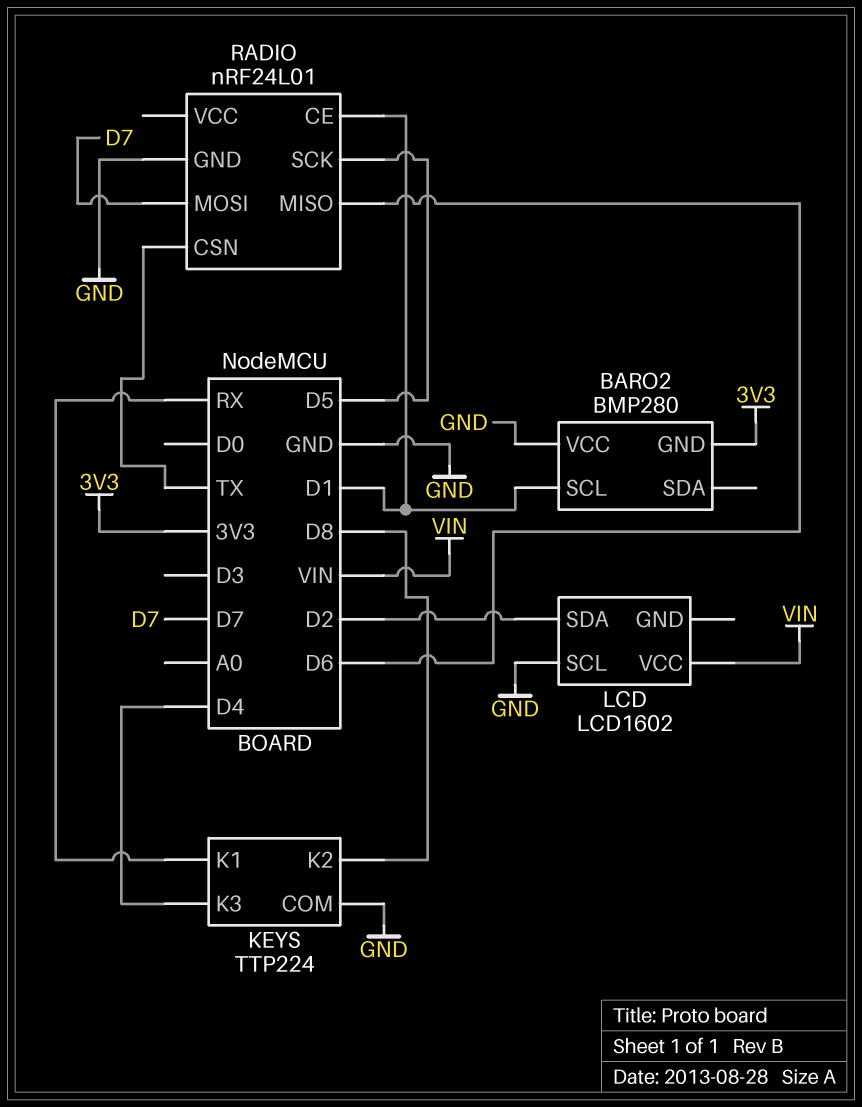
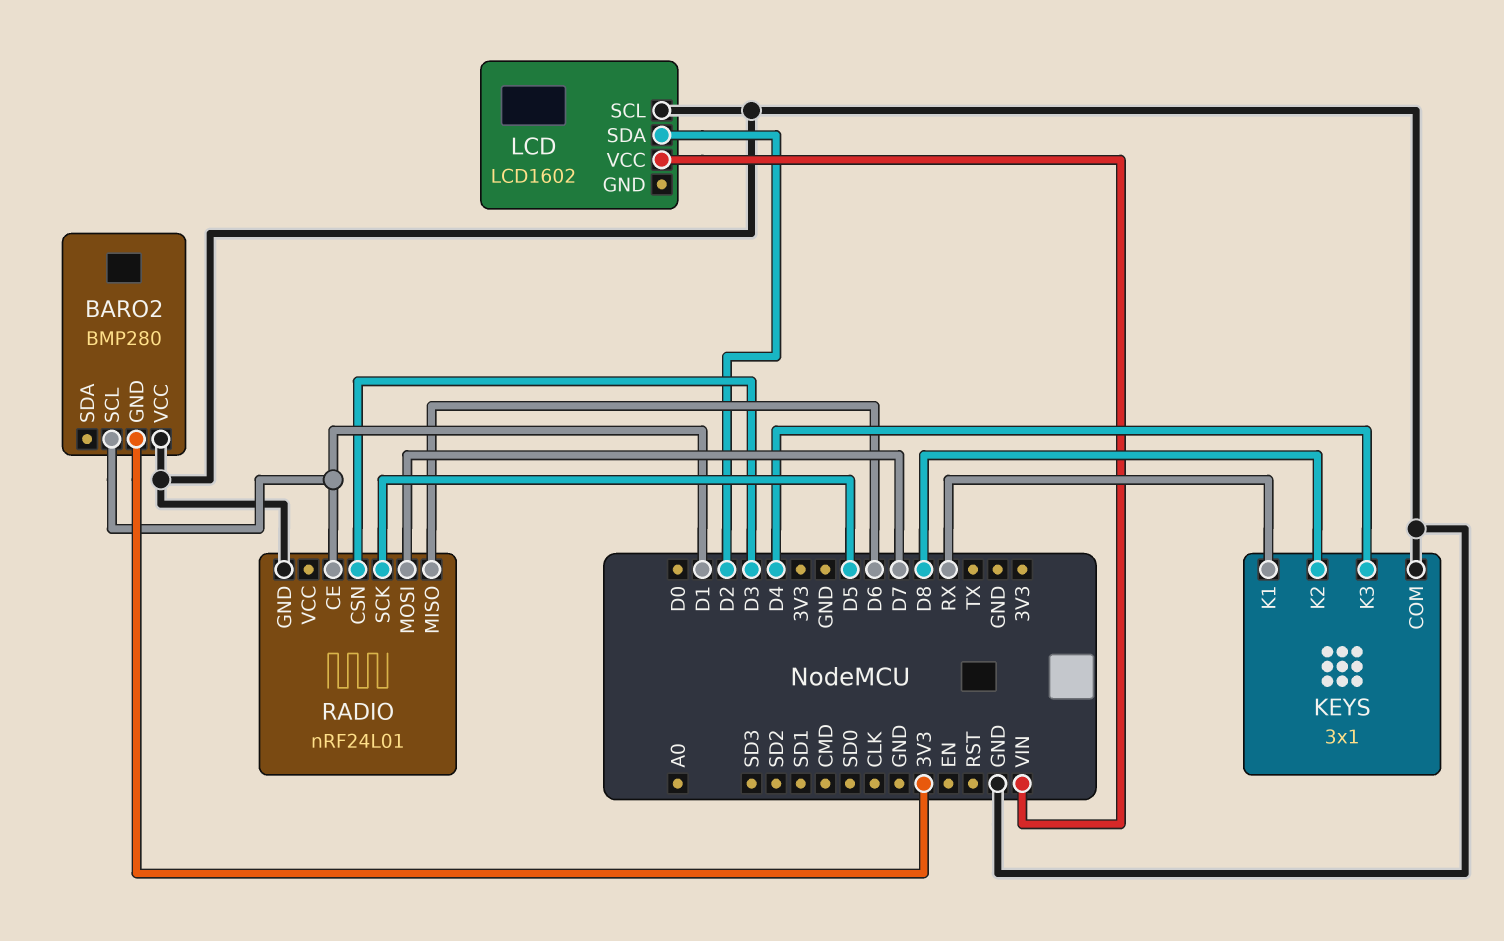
KEYS: TTP224 -> 3x1
RADIO pin CSN: TX -> D3

